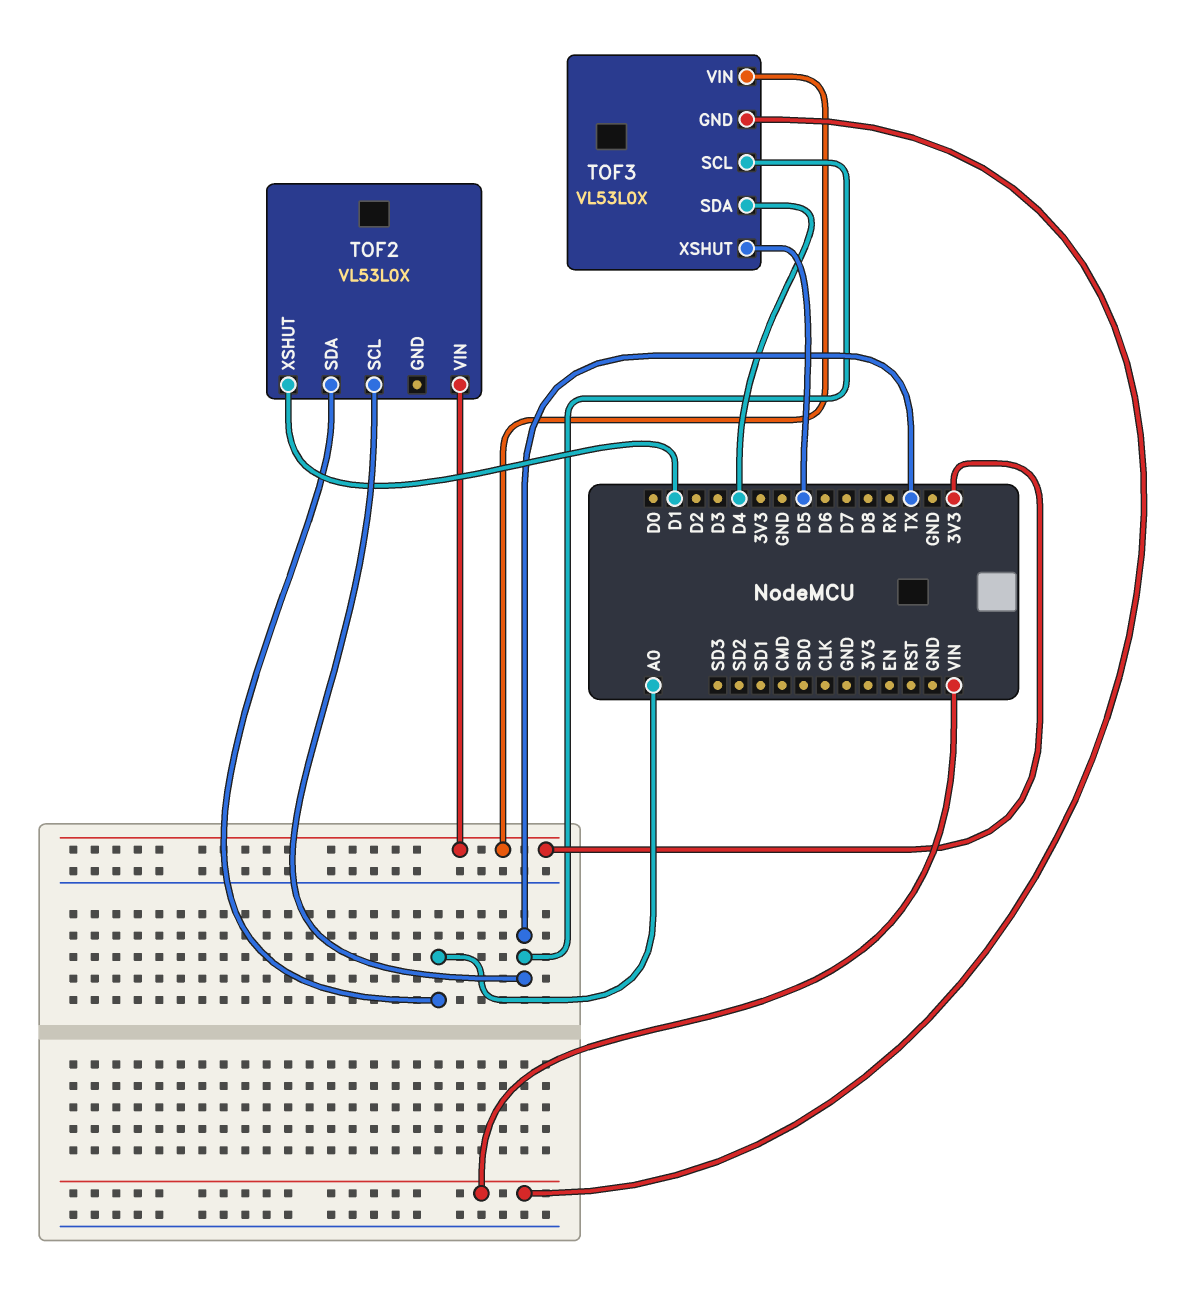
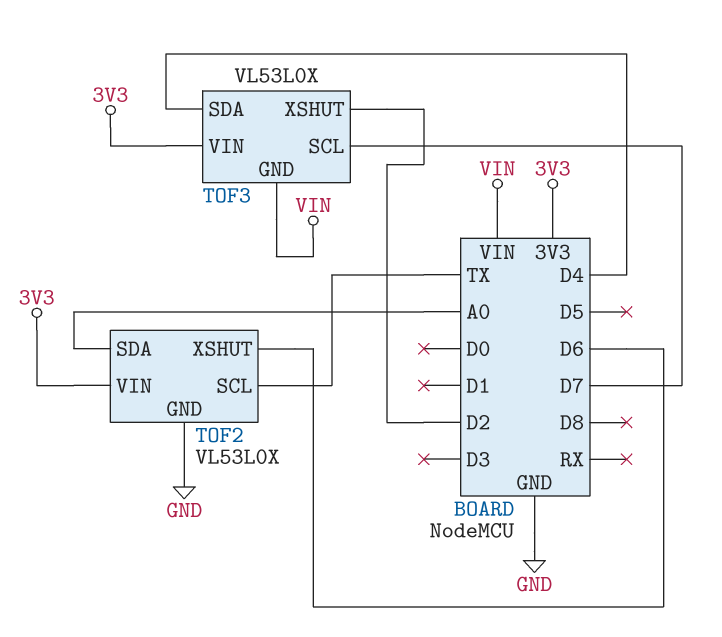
TOF2 pin GND: none -> GND
TOF2 pin XSHUT: D1 -> D6
TOF3 pin SCL: TX -> D7
TOF3 pin XSHUT: D5 -> D2

